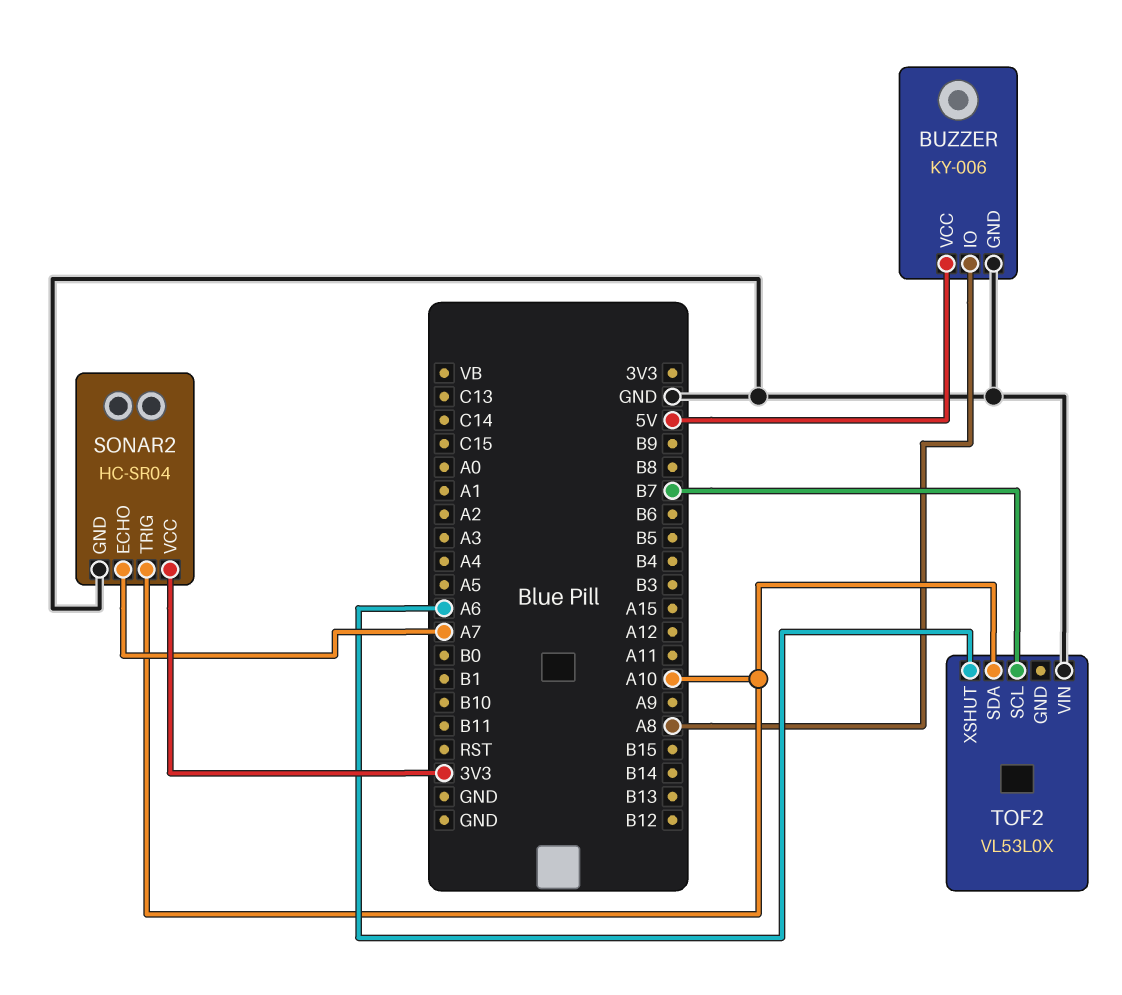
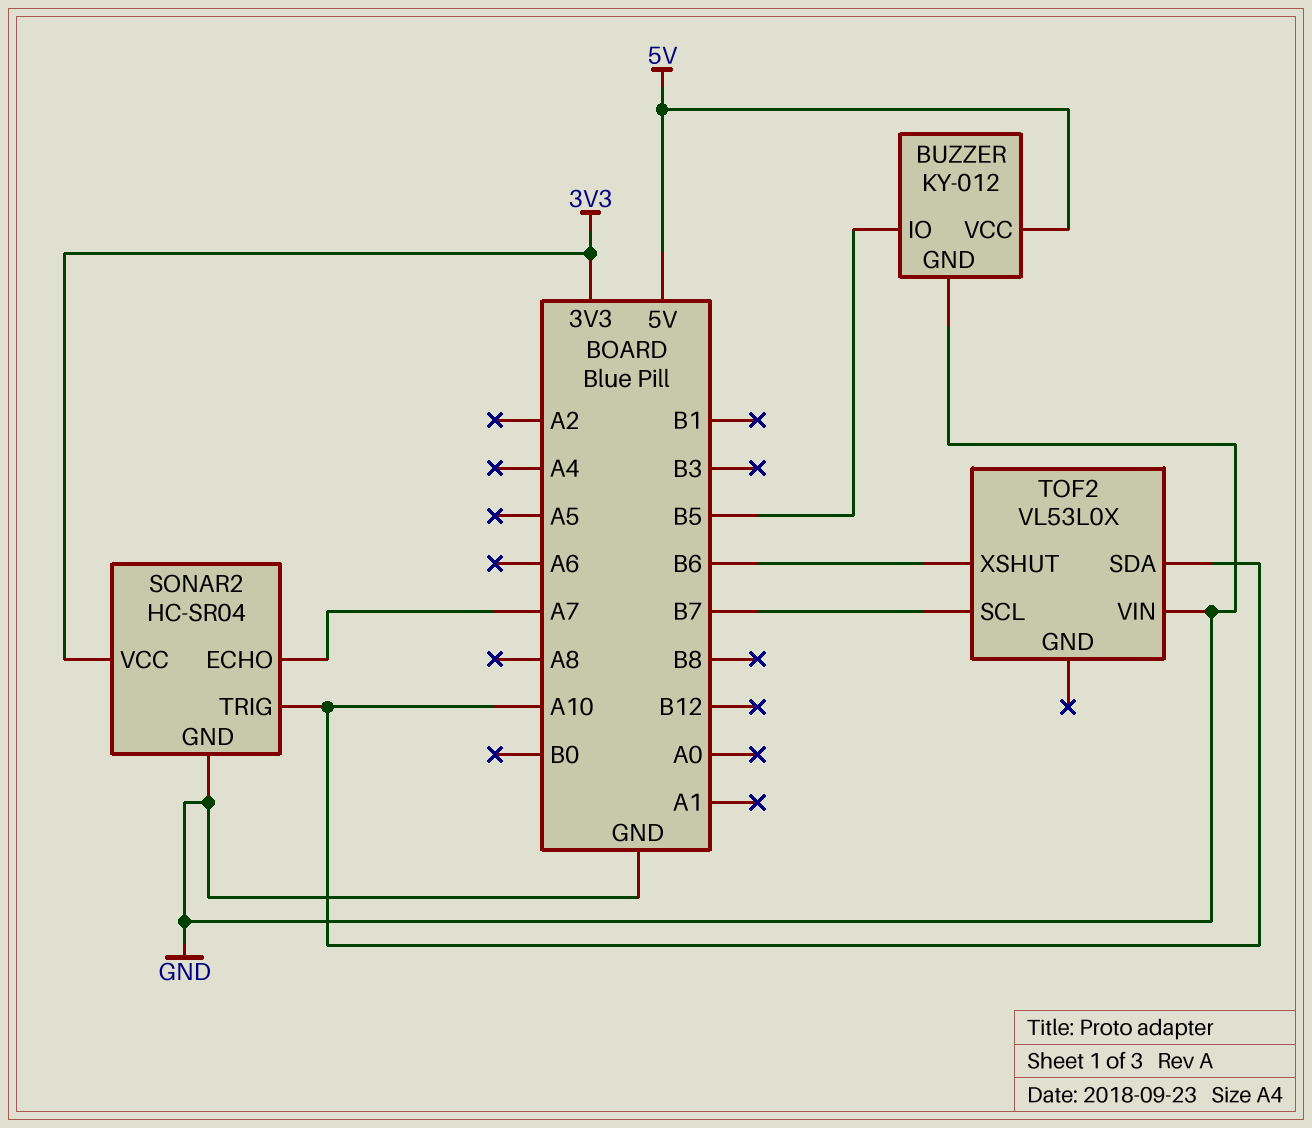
BUZZER: KY-006 -> KY-012
BUZZER pin IO: A8 -> B5
TOF2 pin XSHUT: A6 -> B6

